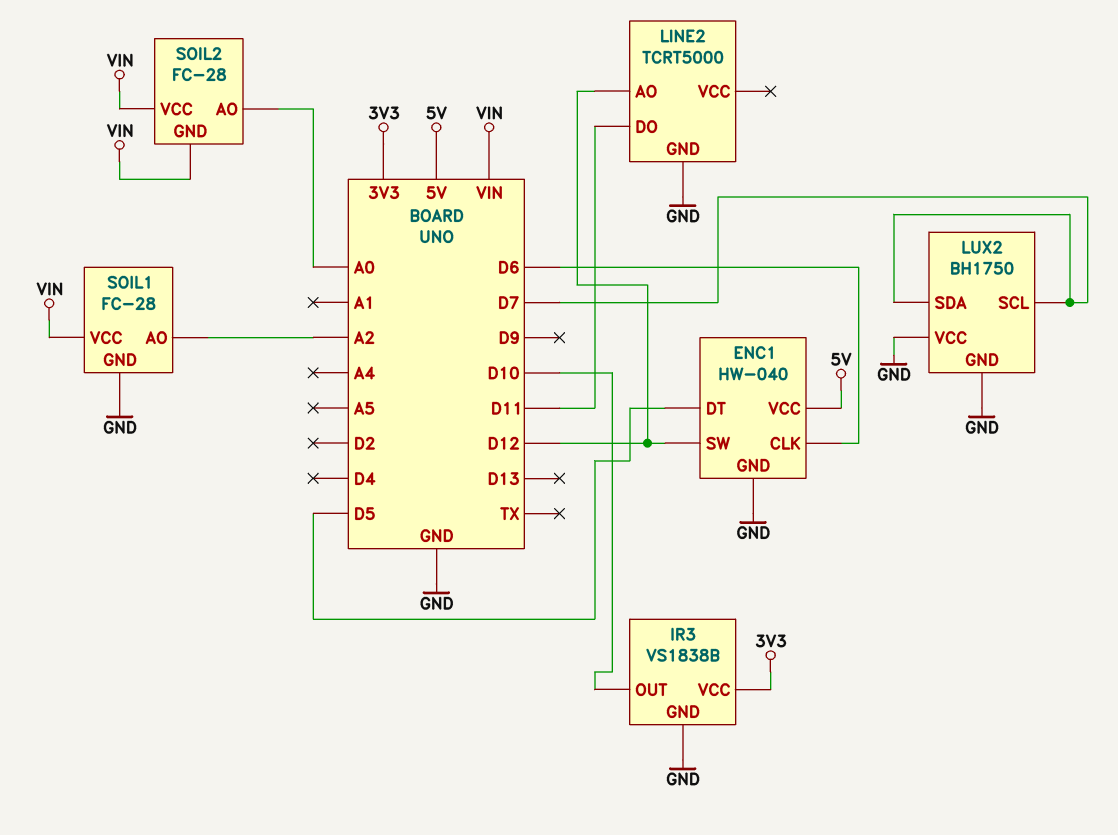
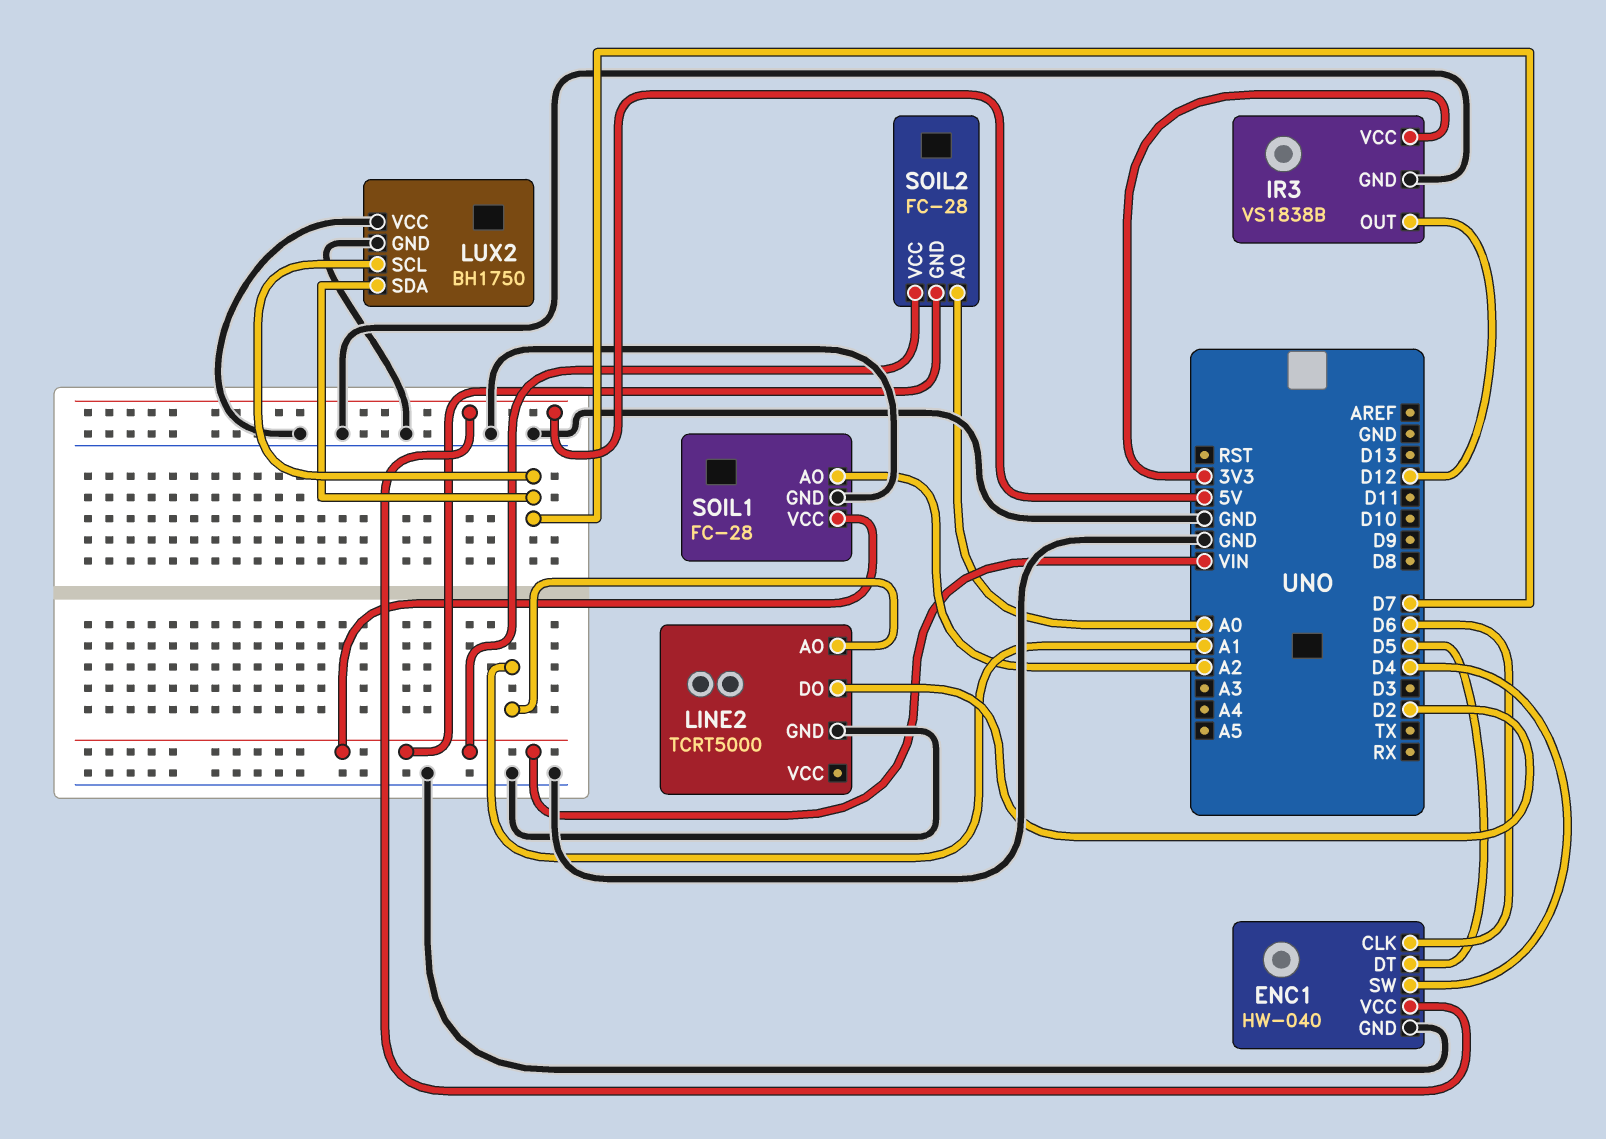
ENC1 pin SW: D12 -> D4
IR3 pin OUT: D10 -> D12
LINE2 pin AO: D12 -> A1
LINE2 pin DO: D11 -> D2

